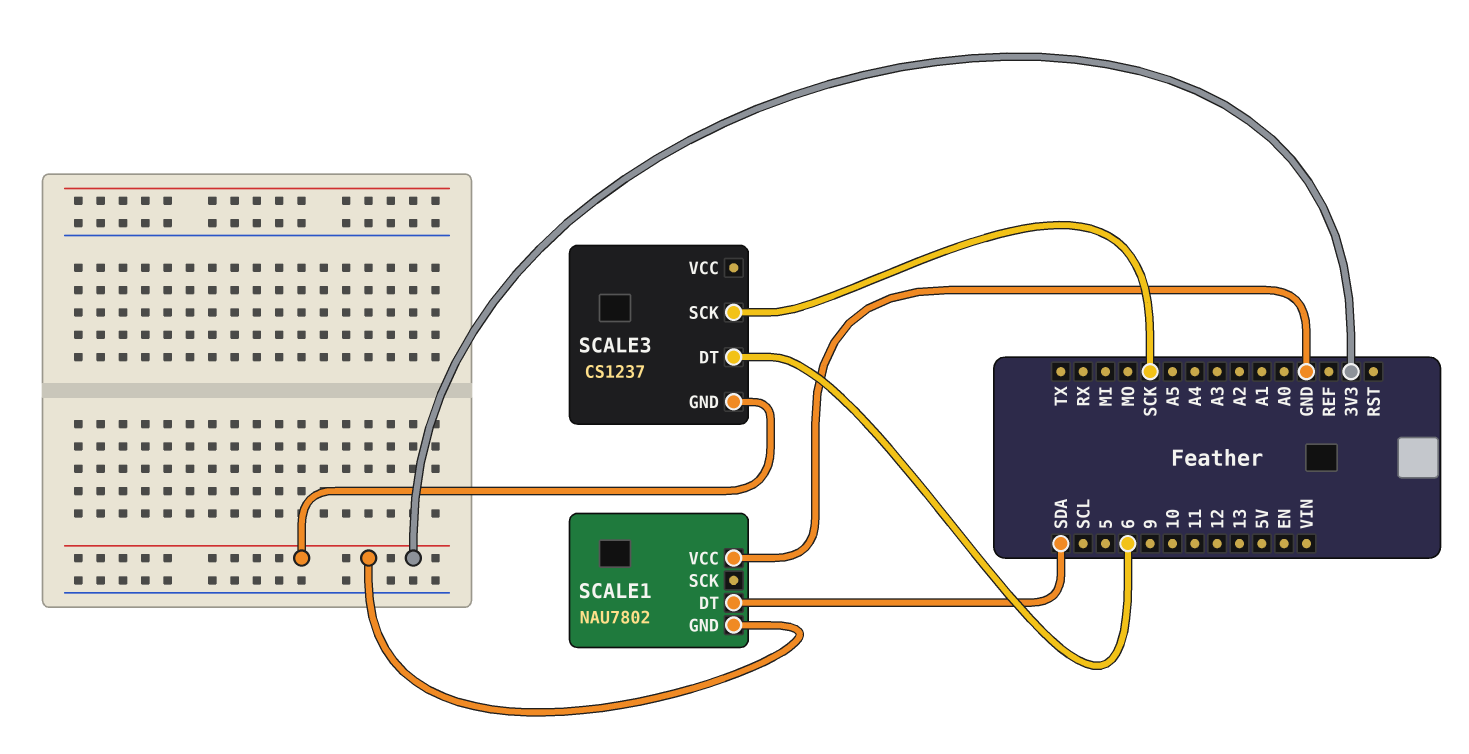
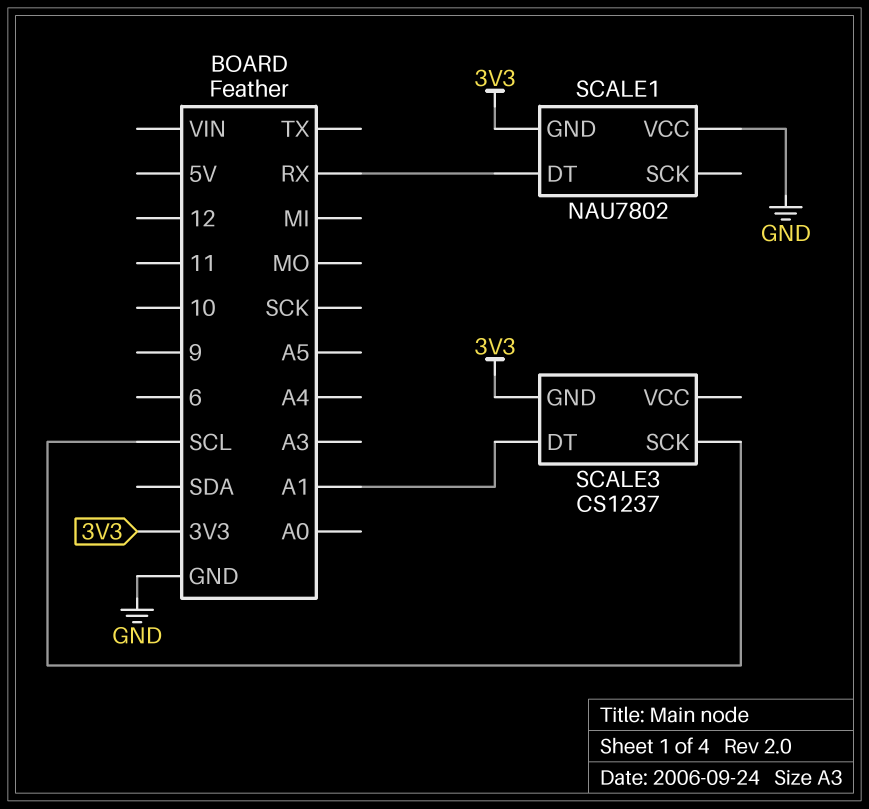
SCALE1 pin DT: SDA -> RX
SCALE3 pin DT: 6 -> A1
SCALE3 pin SCK: SCK -> SCL

